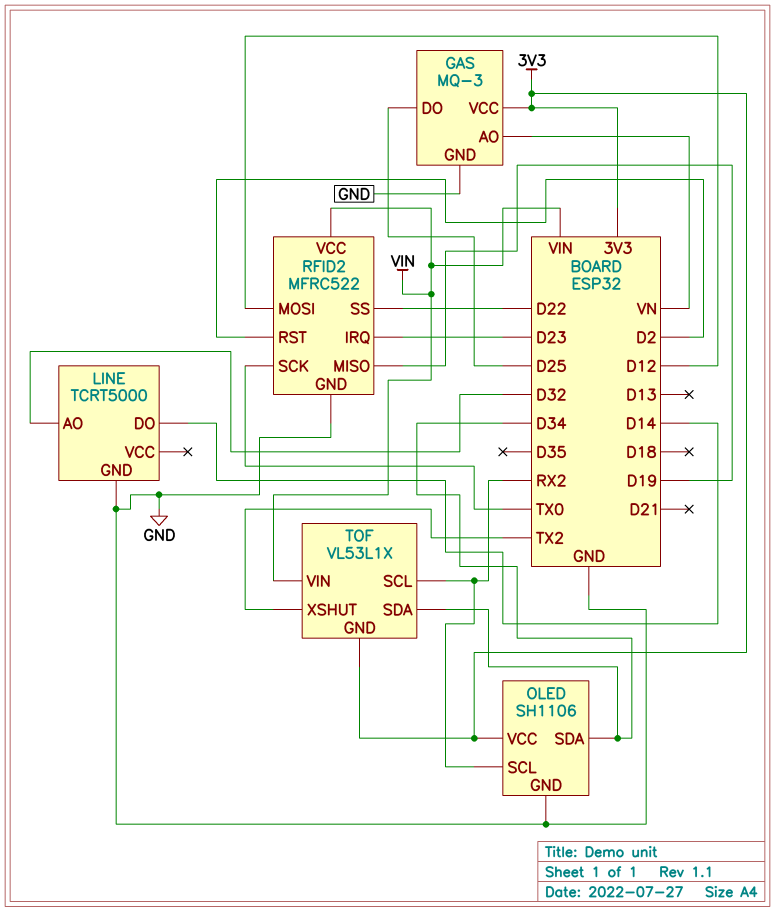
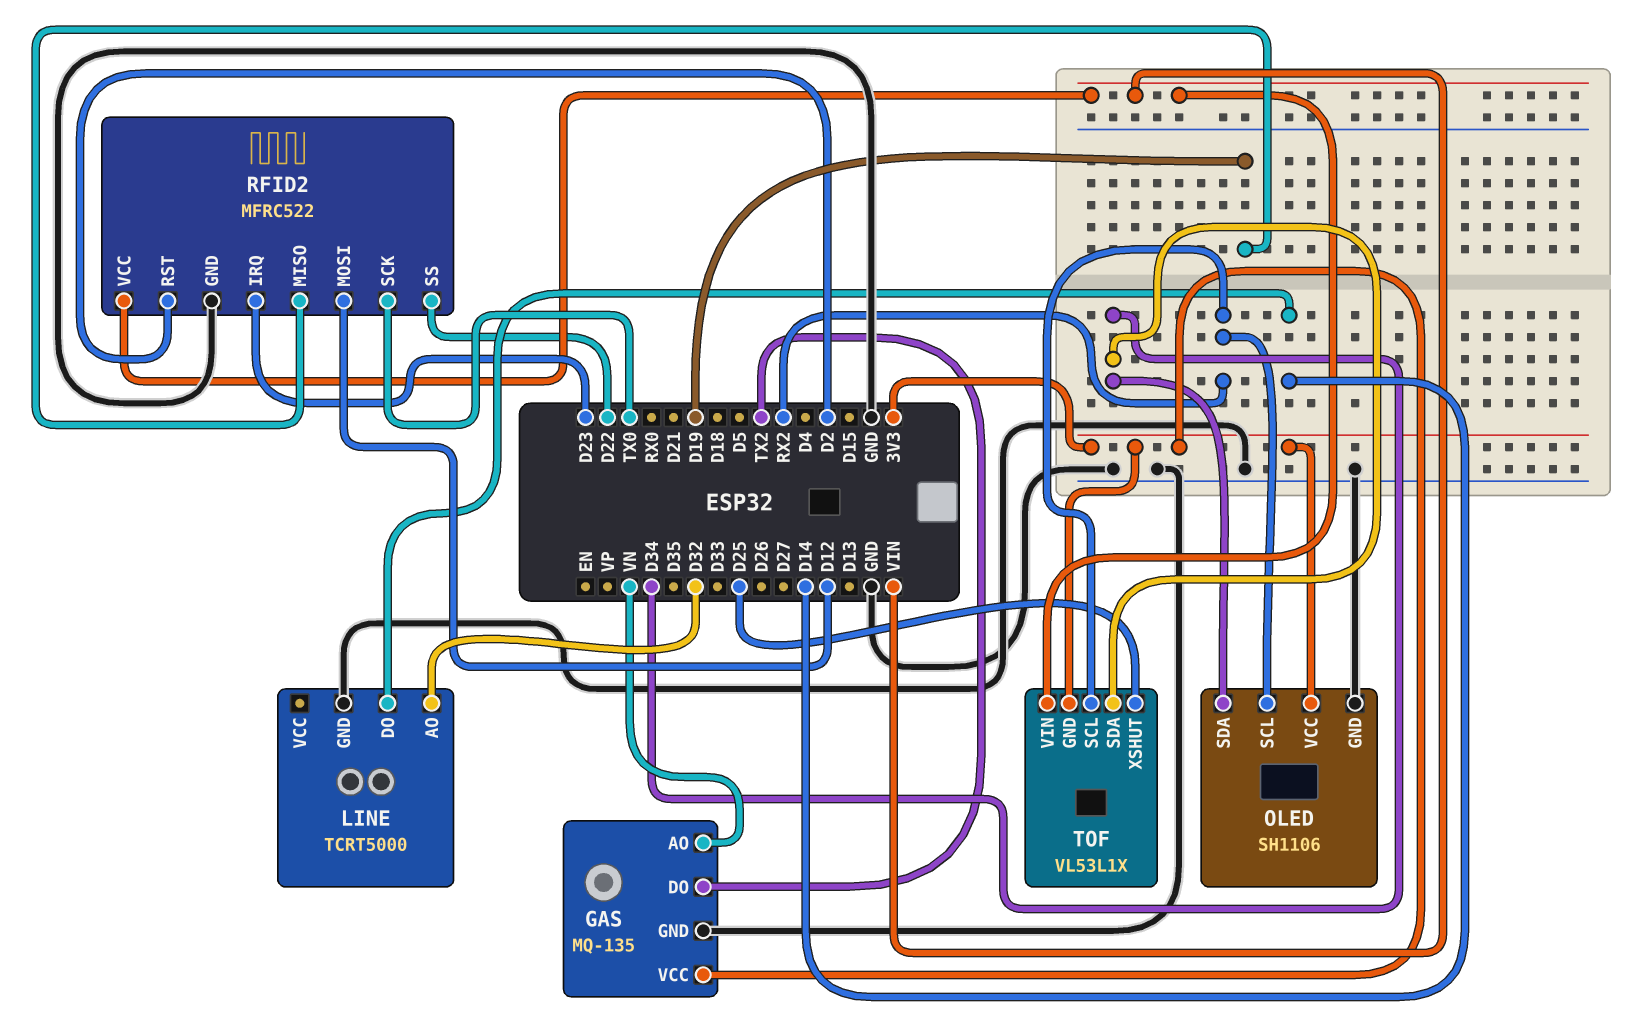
GAS: MQ-3 -> MQ-135
GAS pin DO: D25 -> TX2
TOF pin XSHUT: TX2 -> D25

